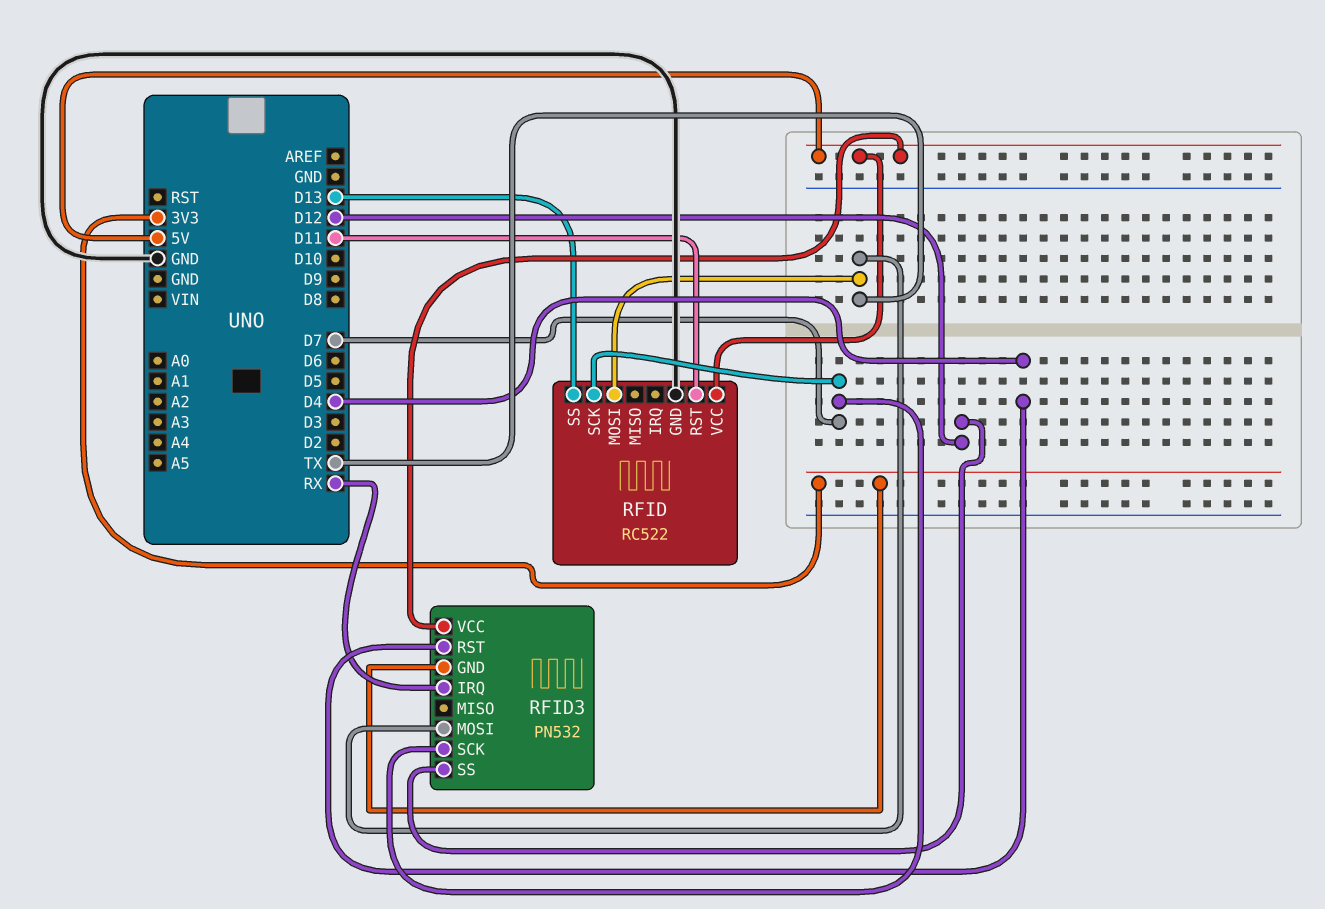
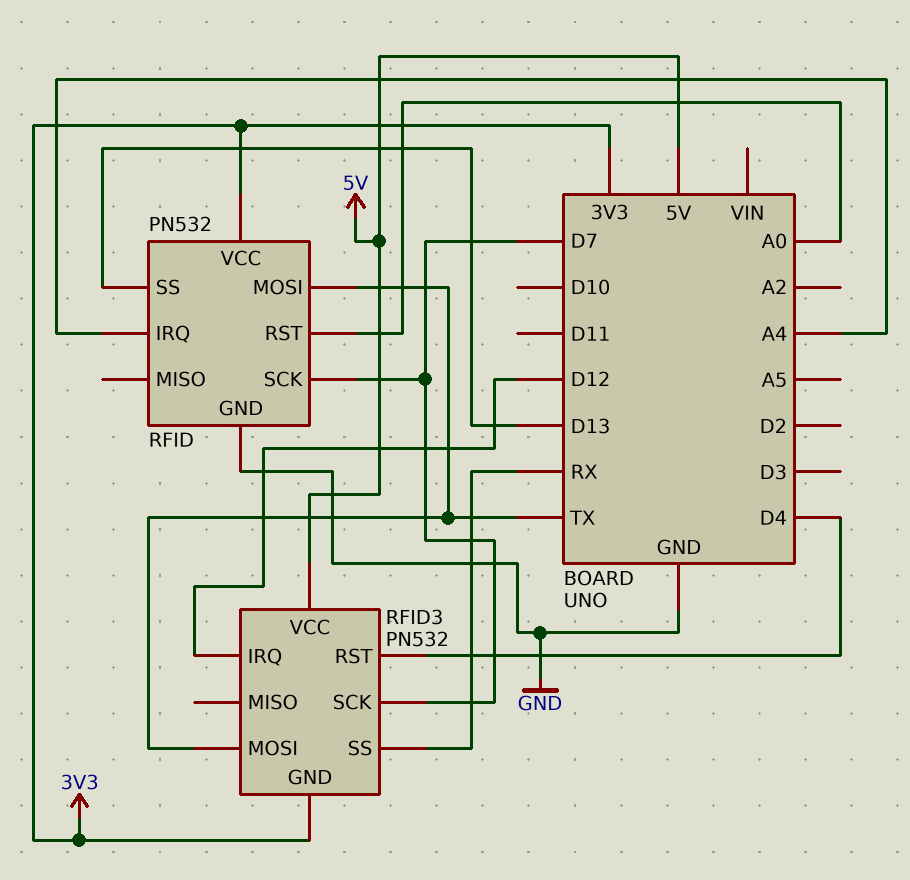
RFID: RC522 -> PN532
RFID pin IRQ: none -> A4
RFID pin RST: D11 -> A0
RFID pin VCC: 5V -> 3V3
RFID3 pin IRQ: RX -> D12
RFID3 pin SS: D12 -> RX

